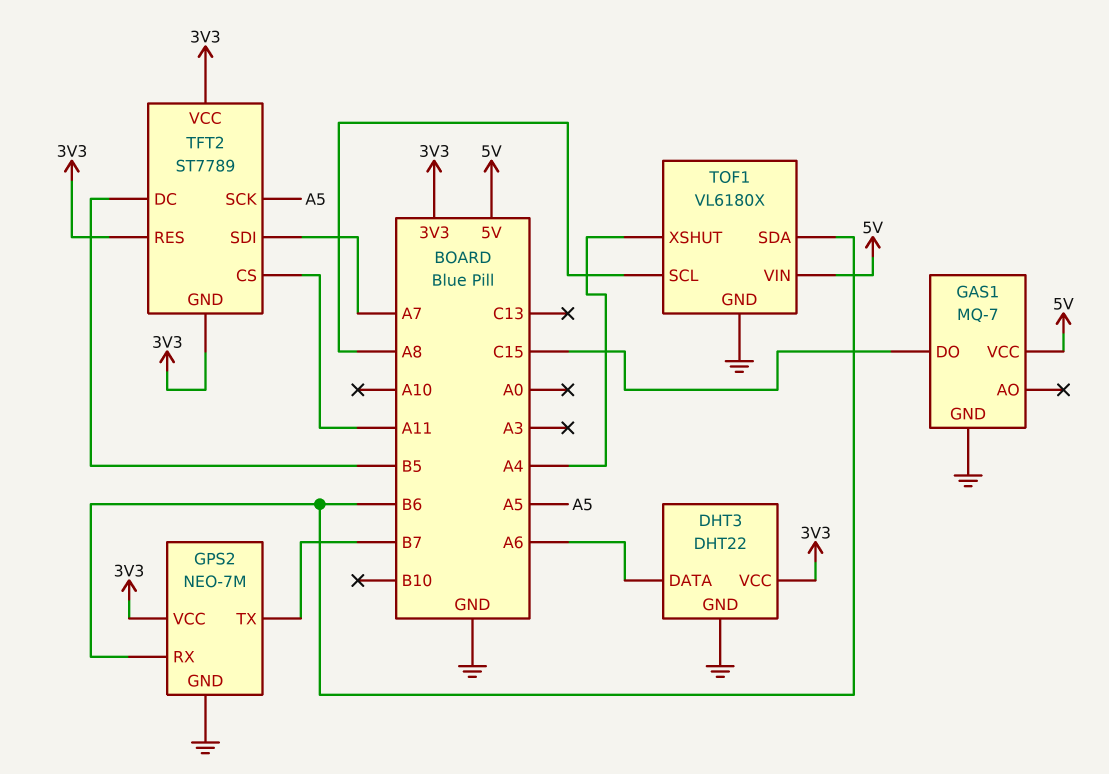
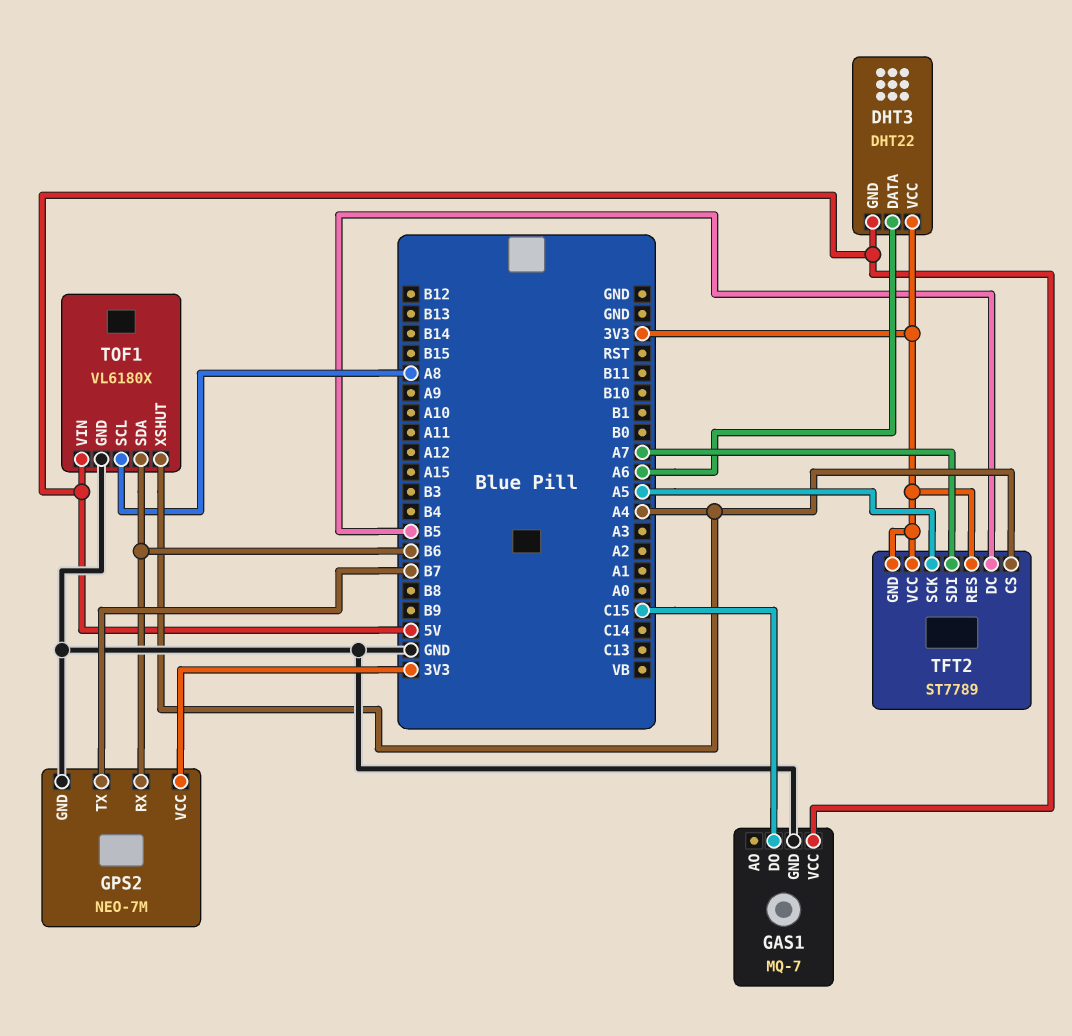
DHT3 pin GND: GND -> 5V
TFT2 pin CS: A11 -> A4

